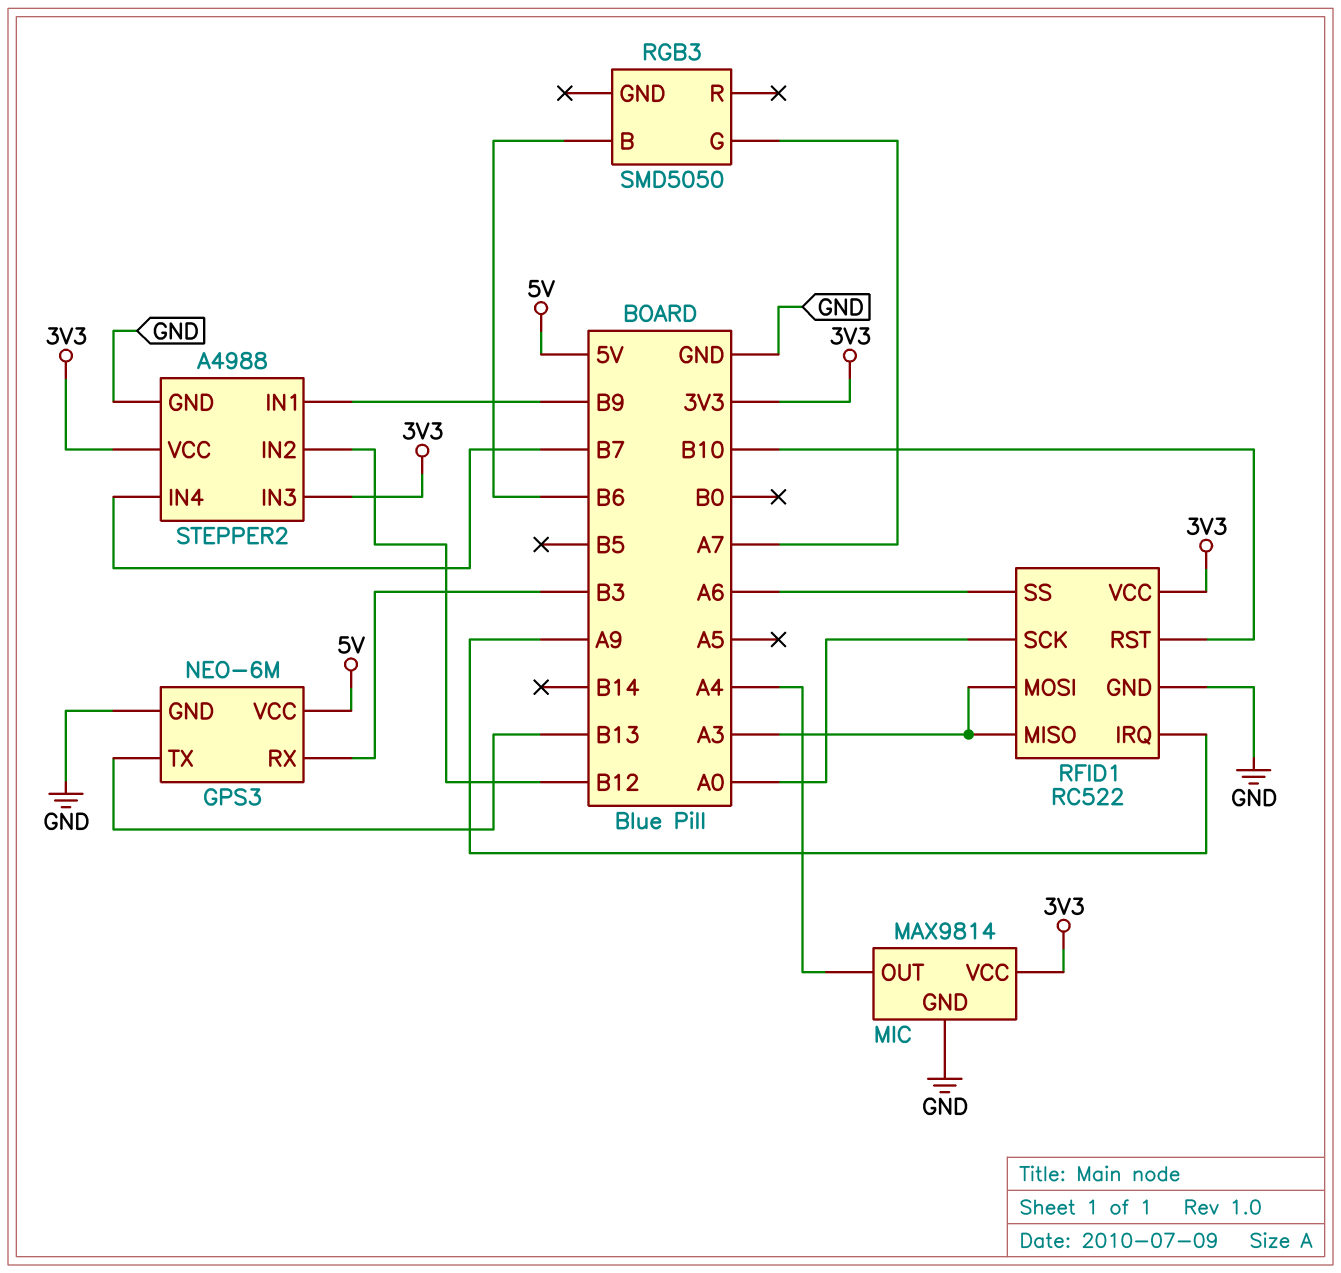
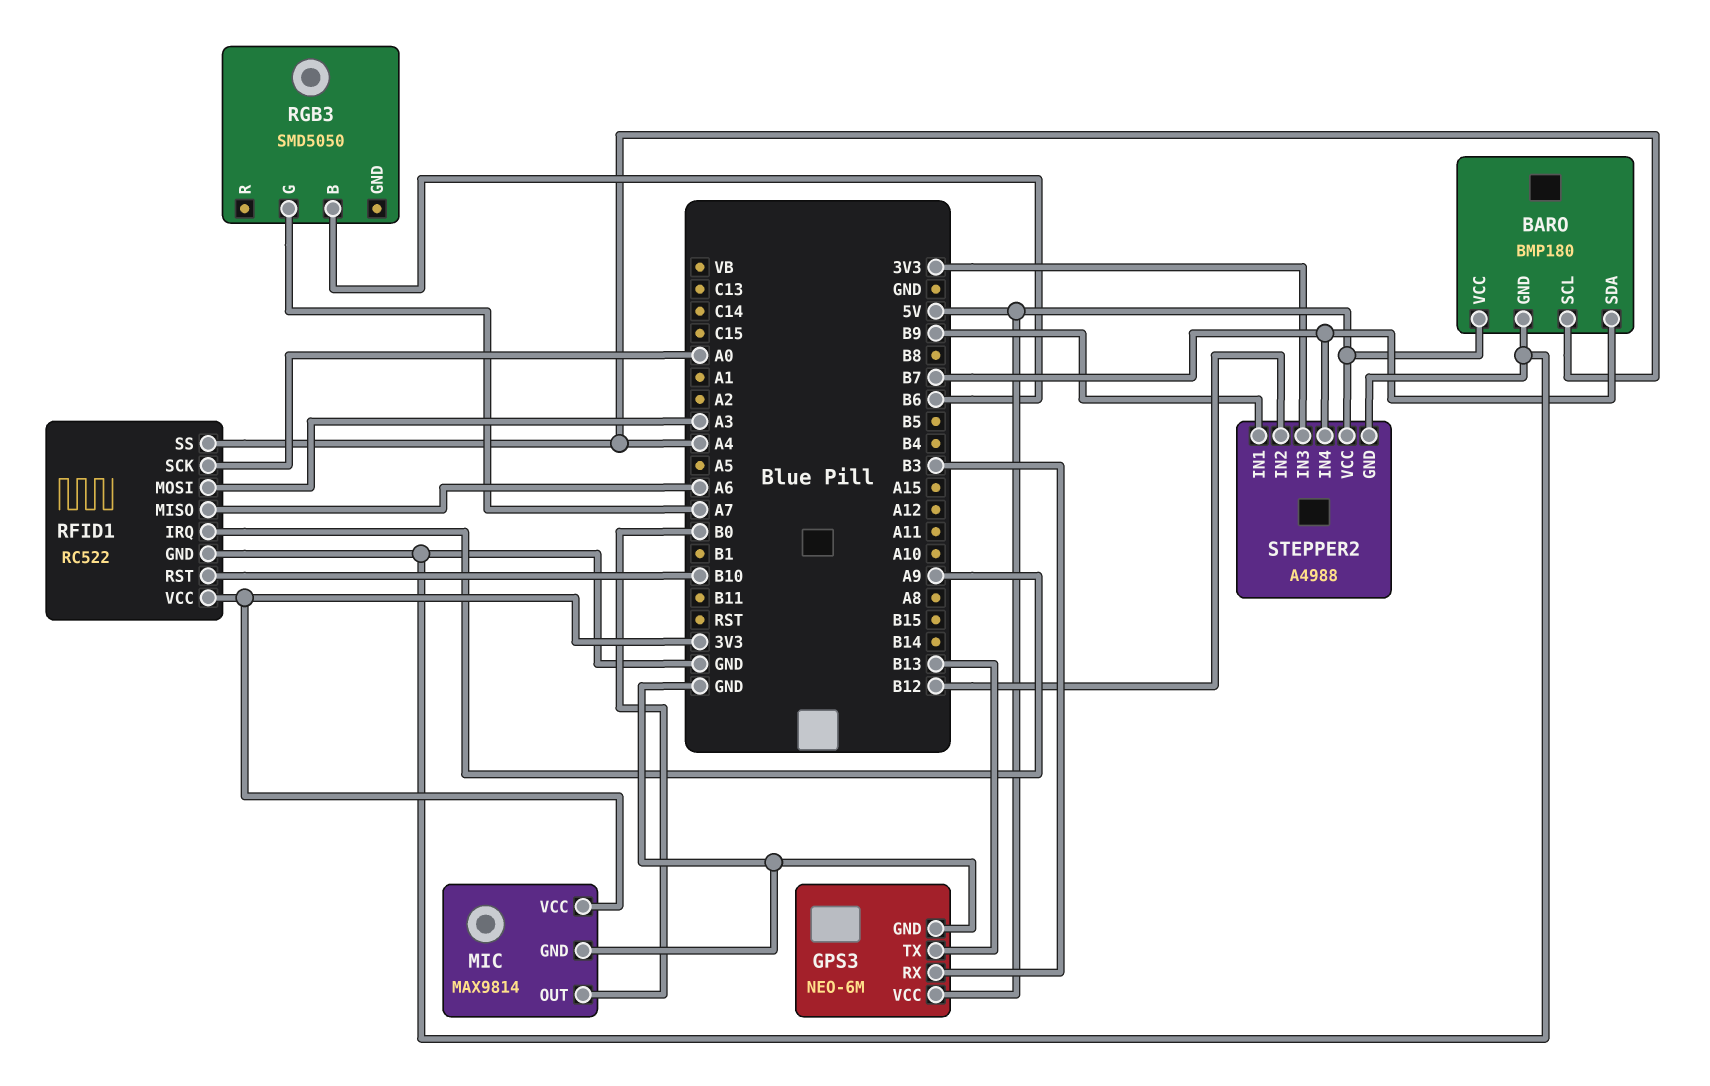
BARO: none -> BMP180
BARO pin GND: none -> GND
BARO pin SCL: none -> A4
BARO pin SDA: none -> B7
BARO pin VCC: none -> 5V
MIC pin OUT: A4 -> B0
RFID1 pin MISO: A3 -> A6
RFID1 pin SS: A6 -> A4
STEPPER2 pin VCC: 3V3 -> 5V

